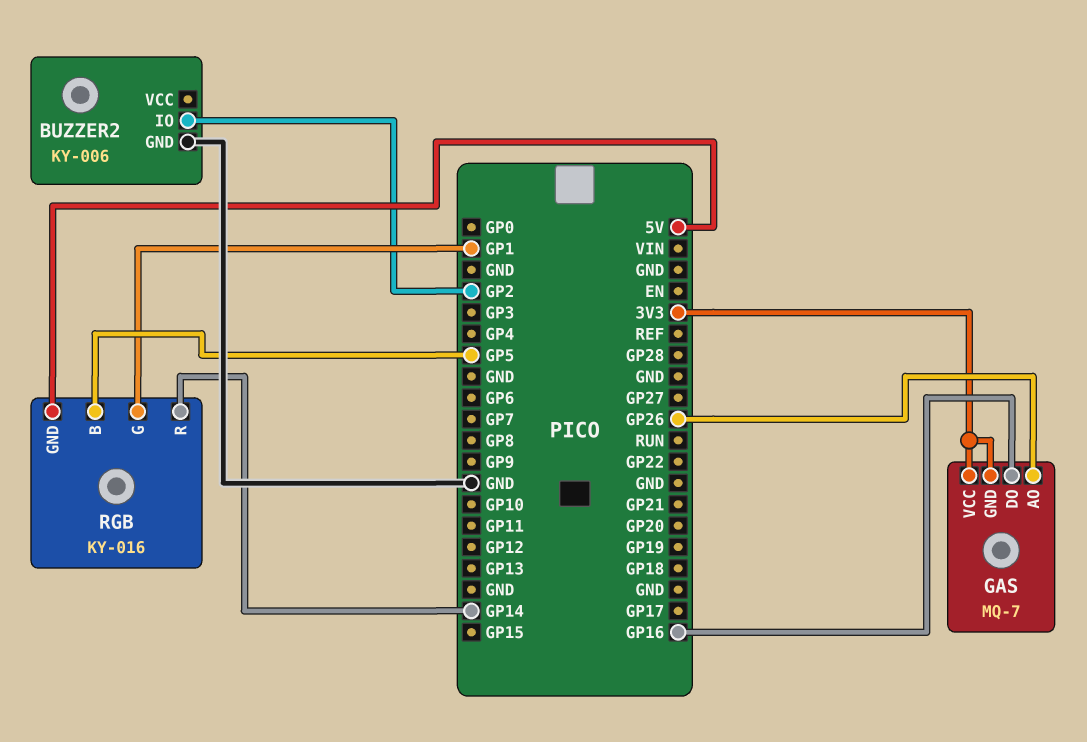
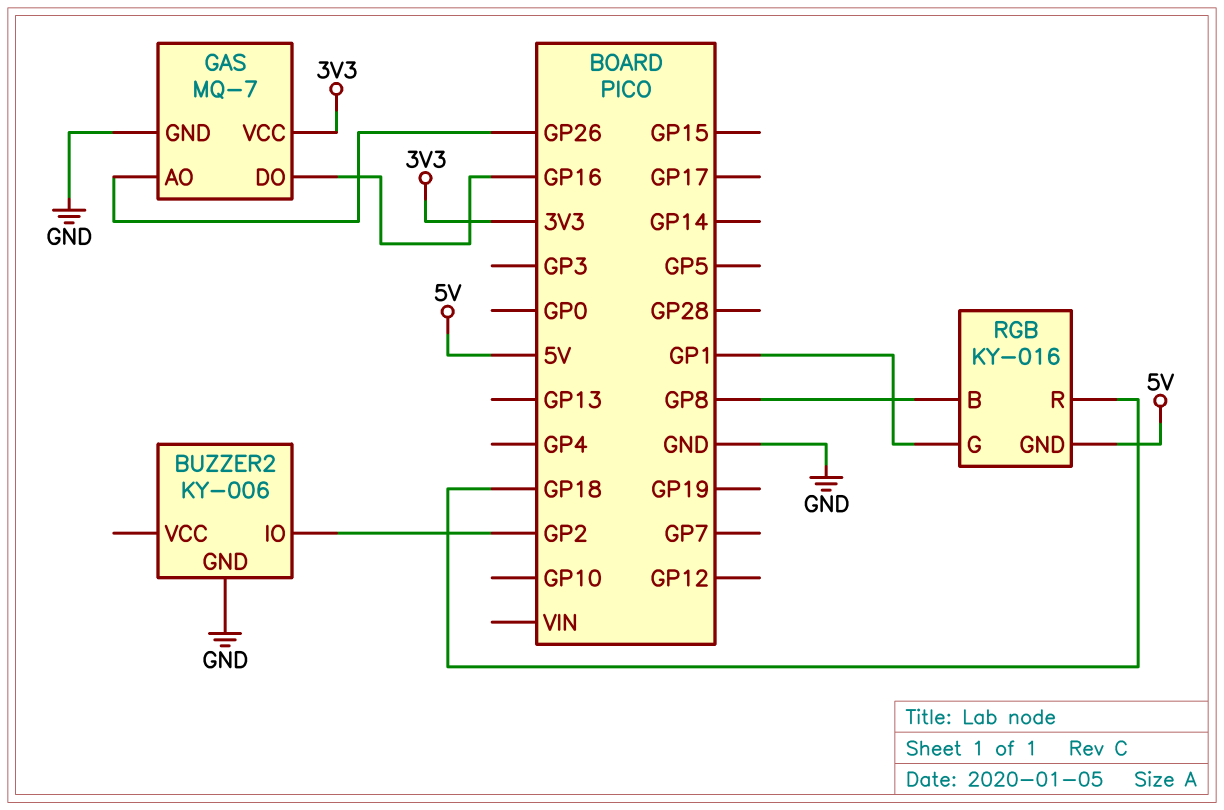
GAS pin GND: 3V3 -> GND
RGB pin B: GP5 -> GP8
RGB pin R: GP14 -> GP18

